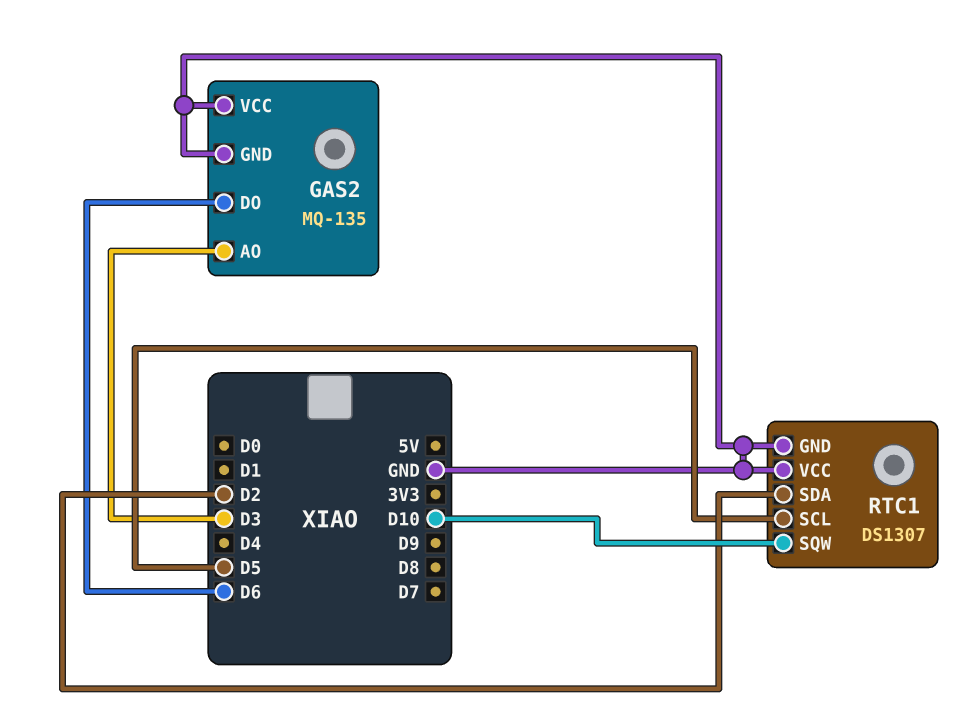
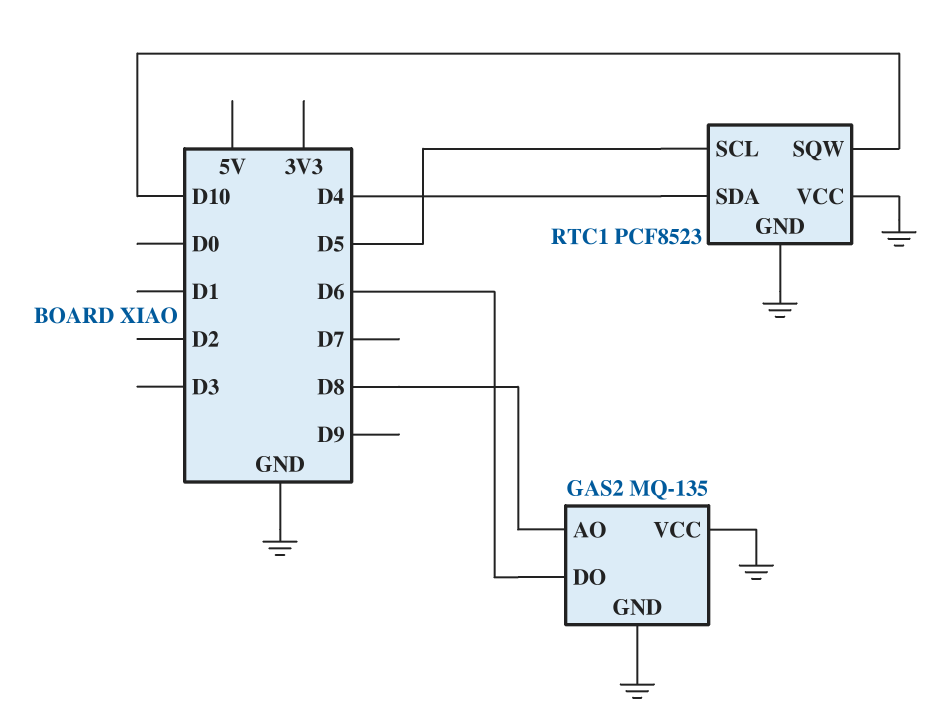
GAS2 pin AO: D3 -> D8
RTC1: DS1307 -> PCF8523
RTC1 pin SDA: D2 -> D4

